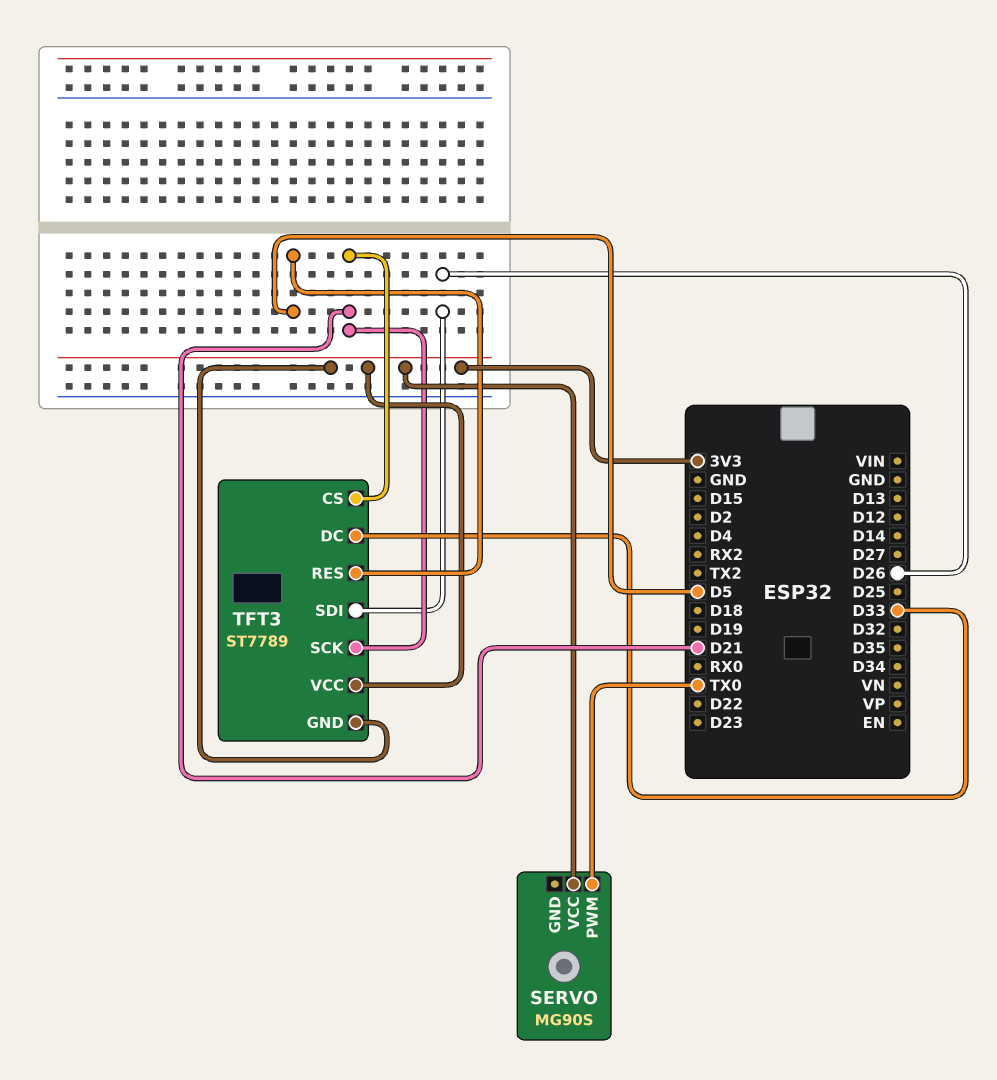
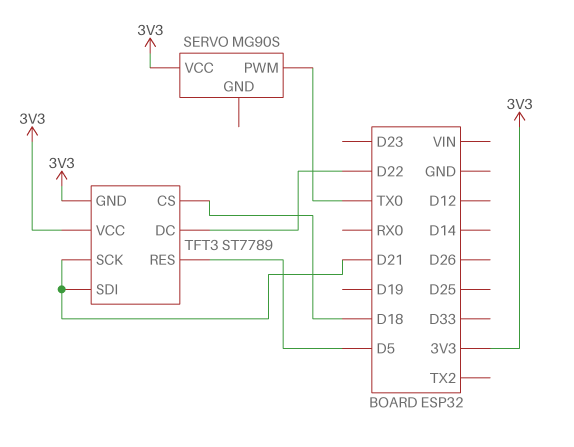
TFT3 pin CS: D21 -> D18
TFT3 pin DC: D33 -> D22
TFT3 pin SDI: D26 -> D21

